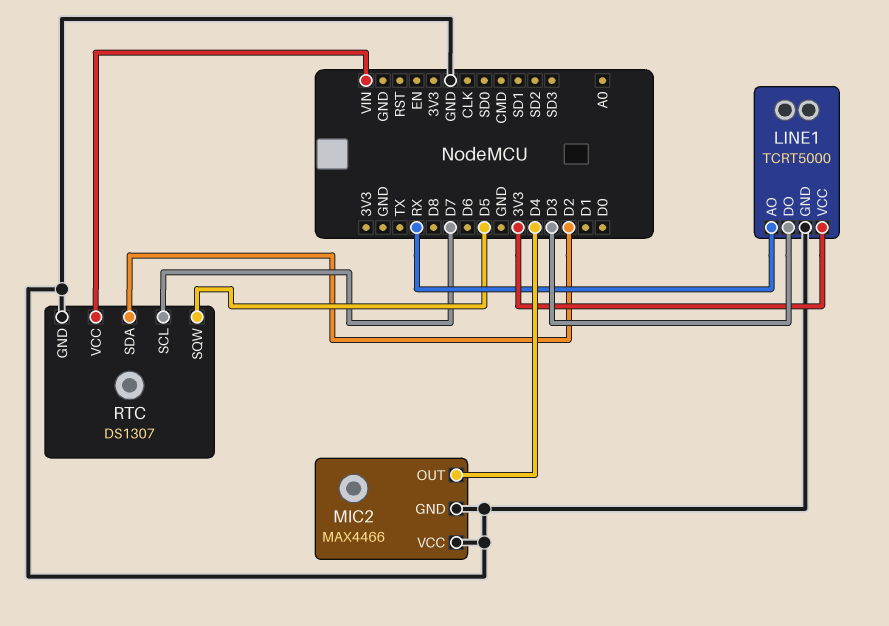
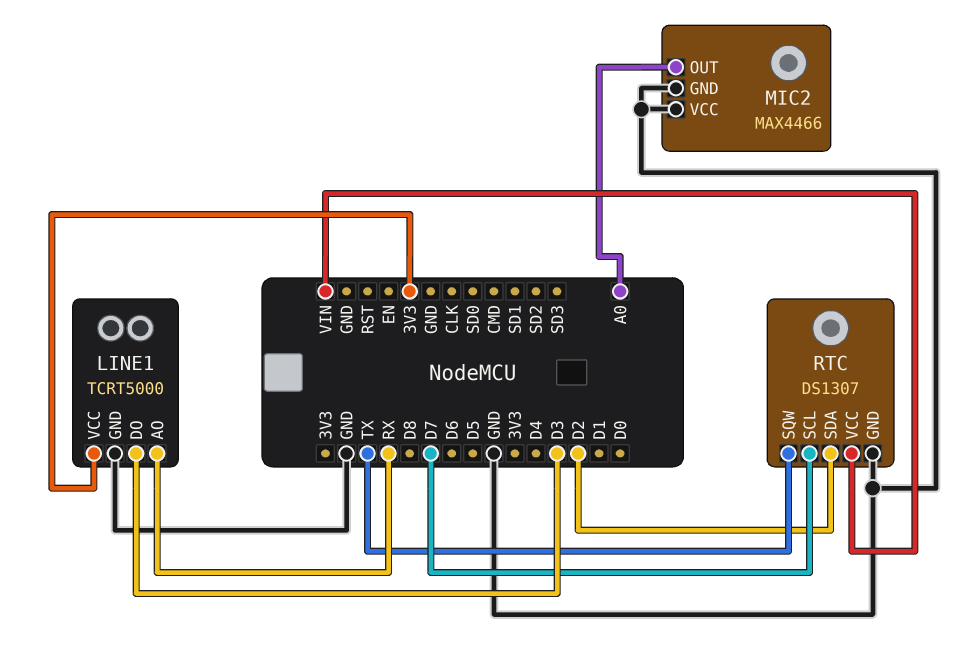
MIC2 pin OUT: D4 -> A0
RTC pin SQW: D5 -> TX

